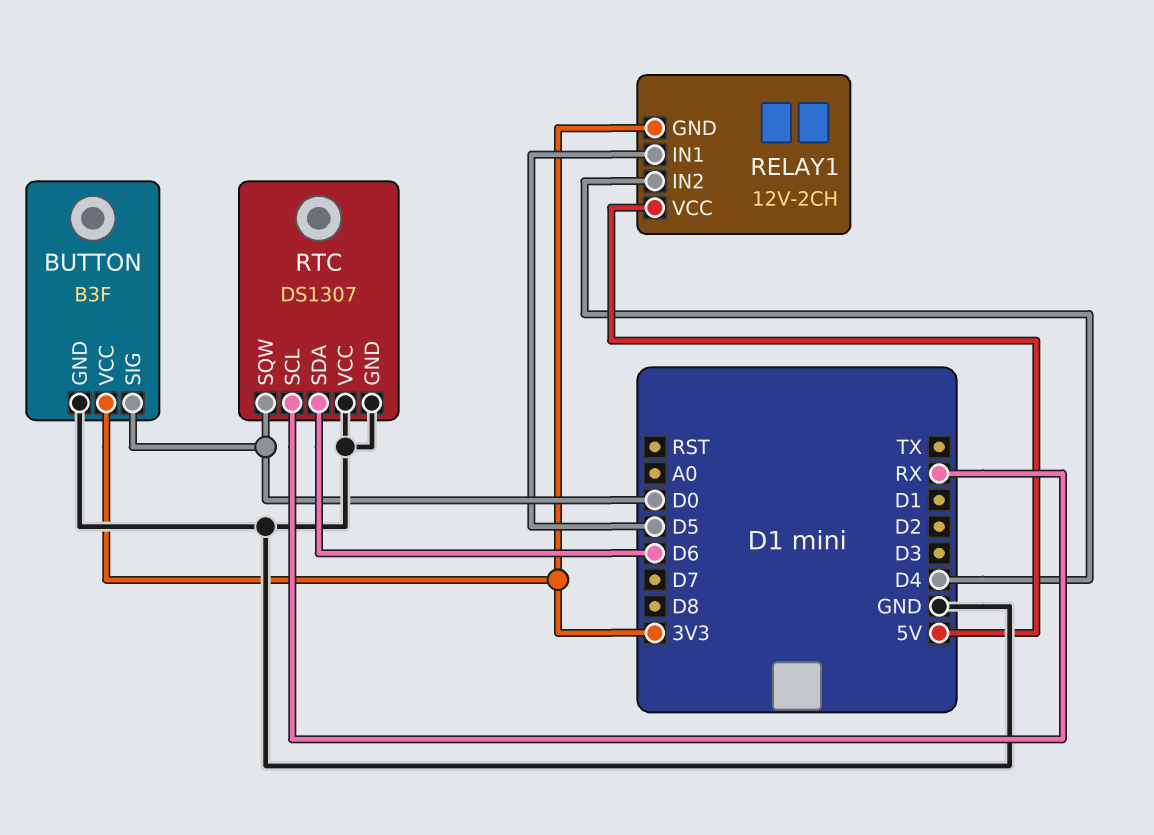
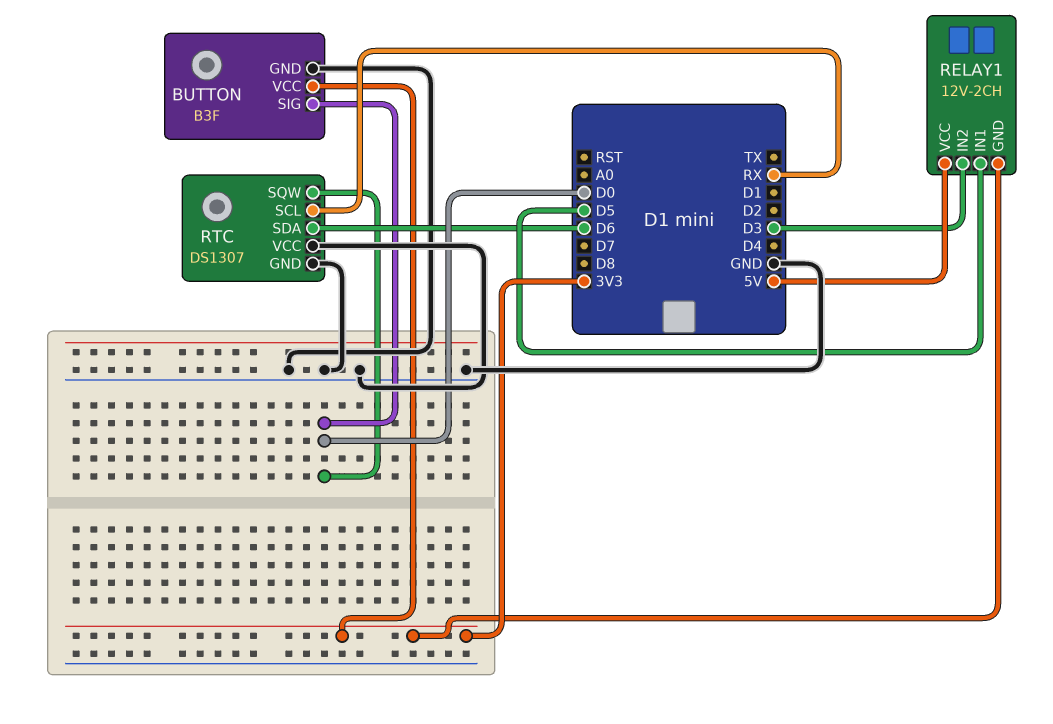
RELAY1 pin IN2: D4 -> D3

